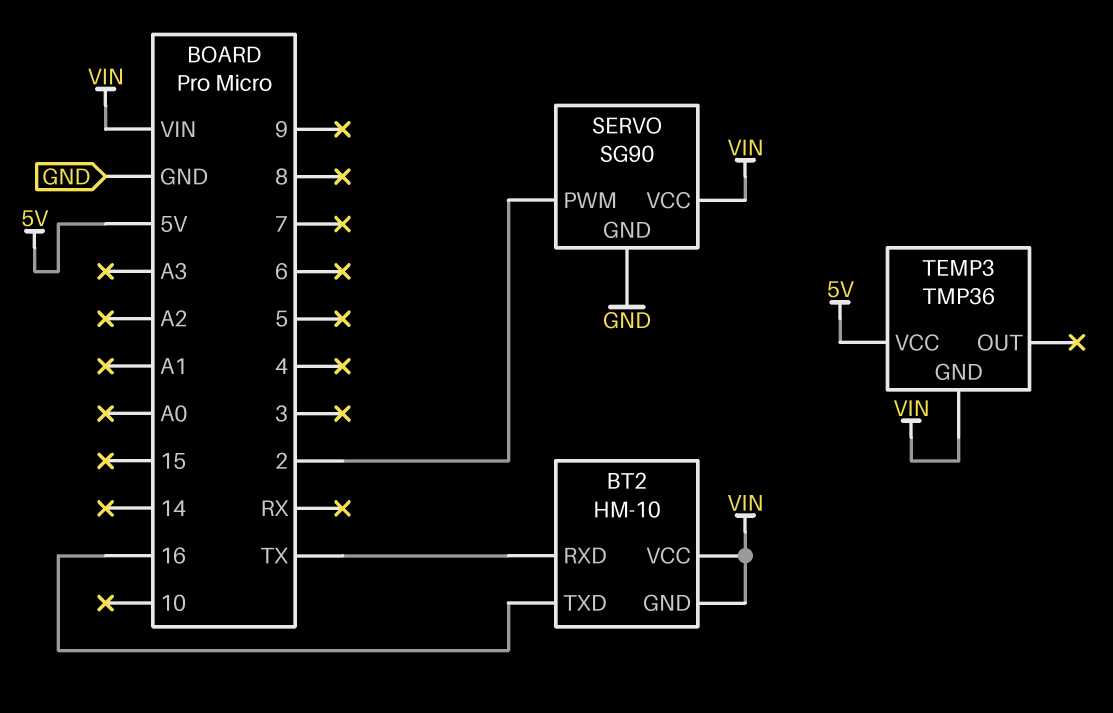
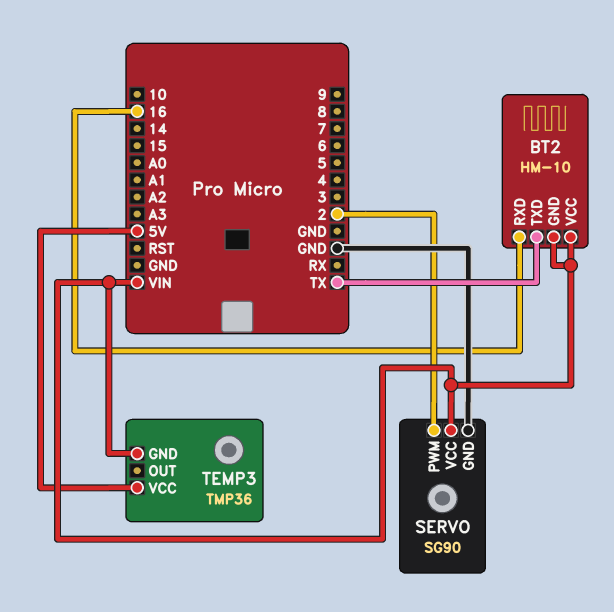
BT2 pin RXD: TX -> 16
BT2 pin TXD: 16 -> TX

